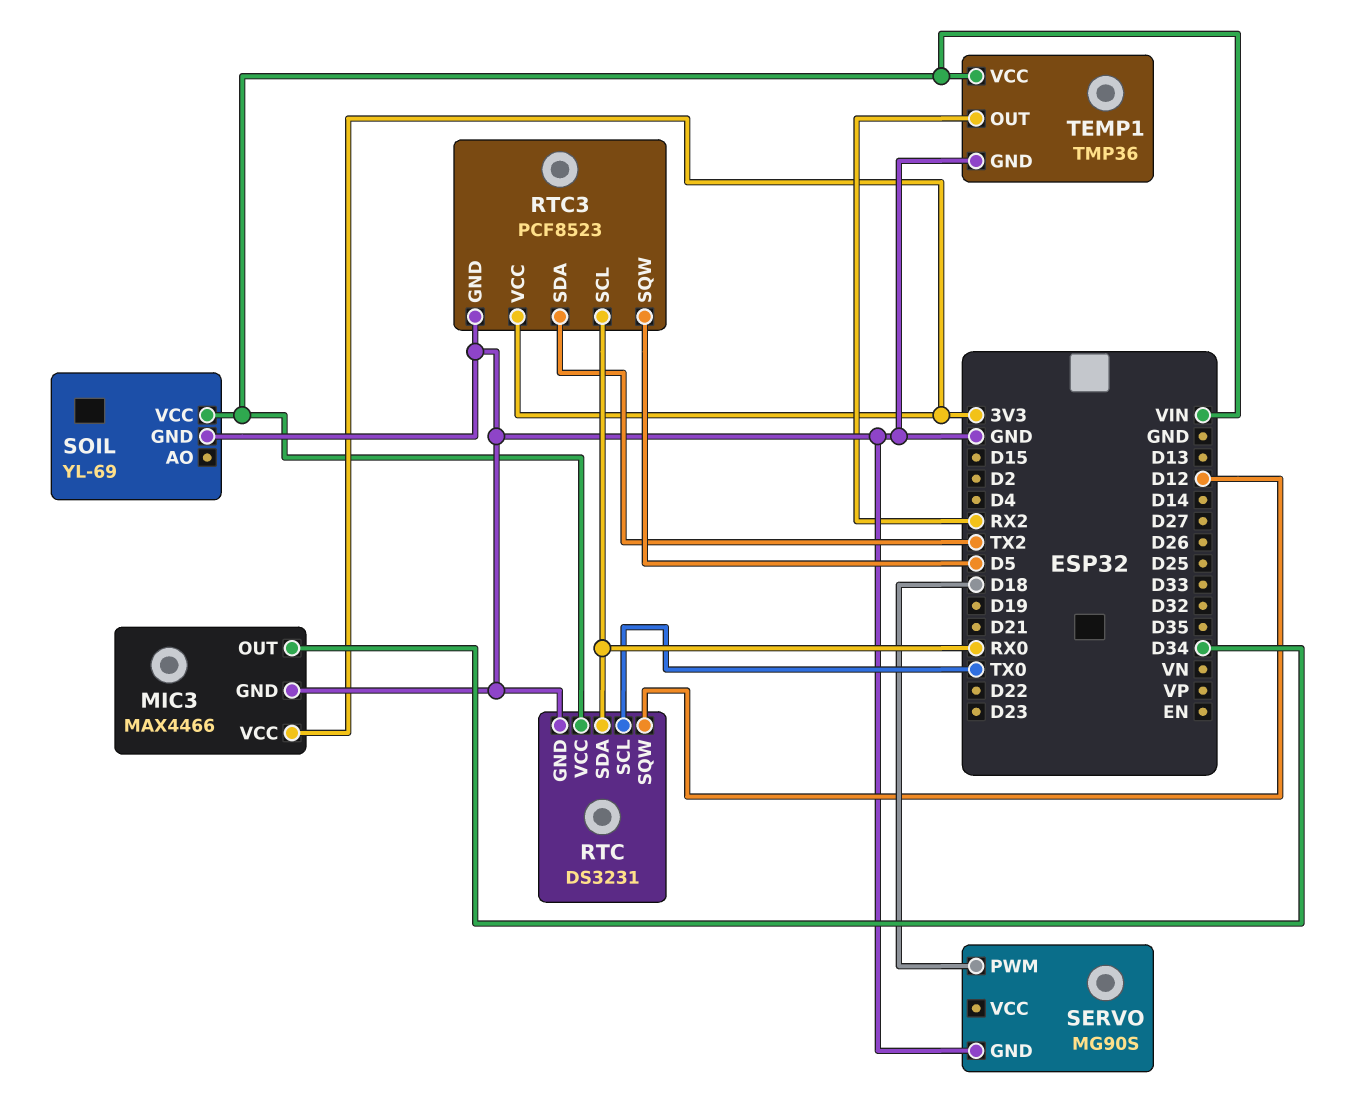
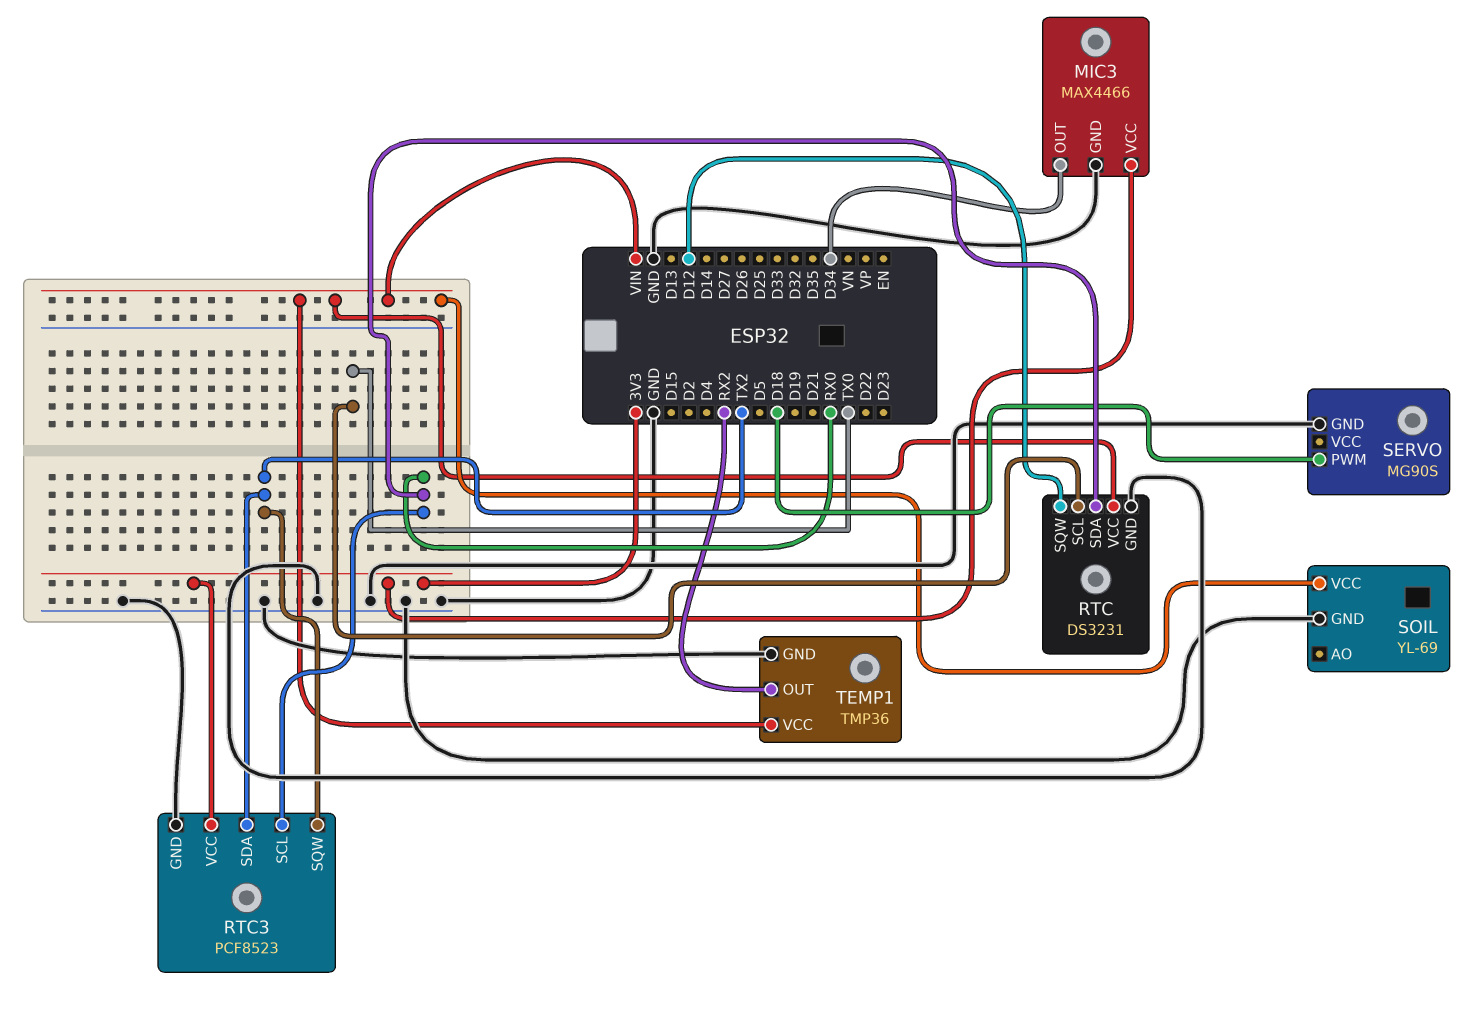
RTC3 pin SQW: D5 -> TX2

